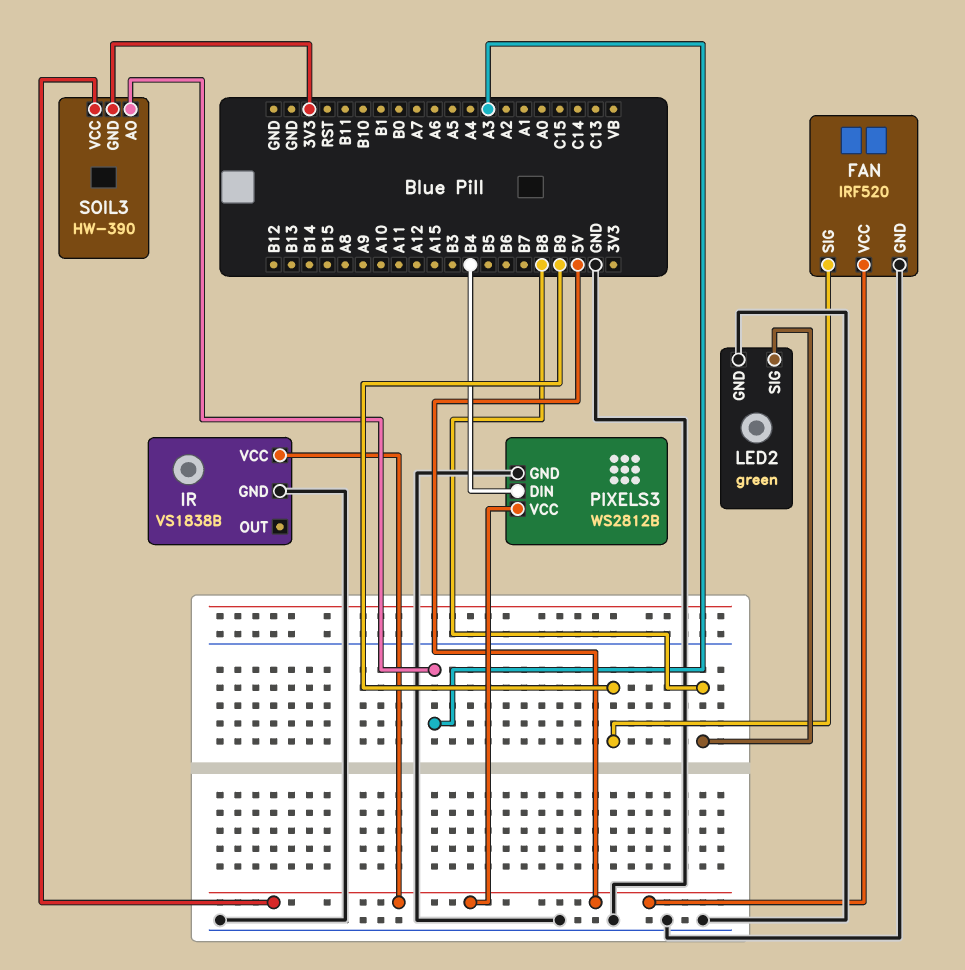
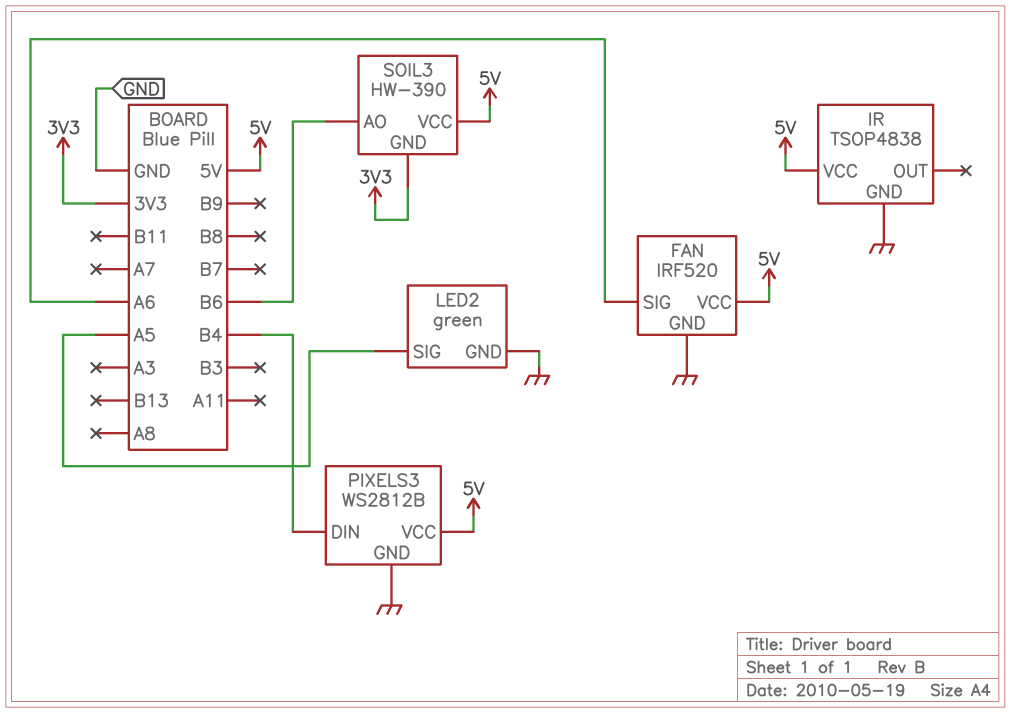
FAN pin SIG: B9 -> A6
IR: VS1838B -> TSOP4838
LED2 pin SIG: B8 -> A5
SOIL3 pin AO: A3 -> B6

